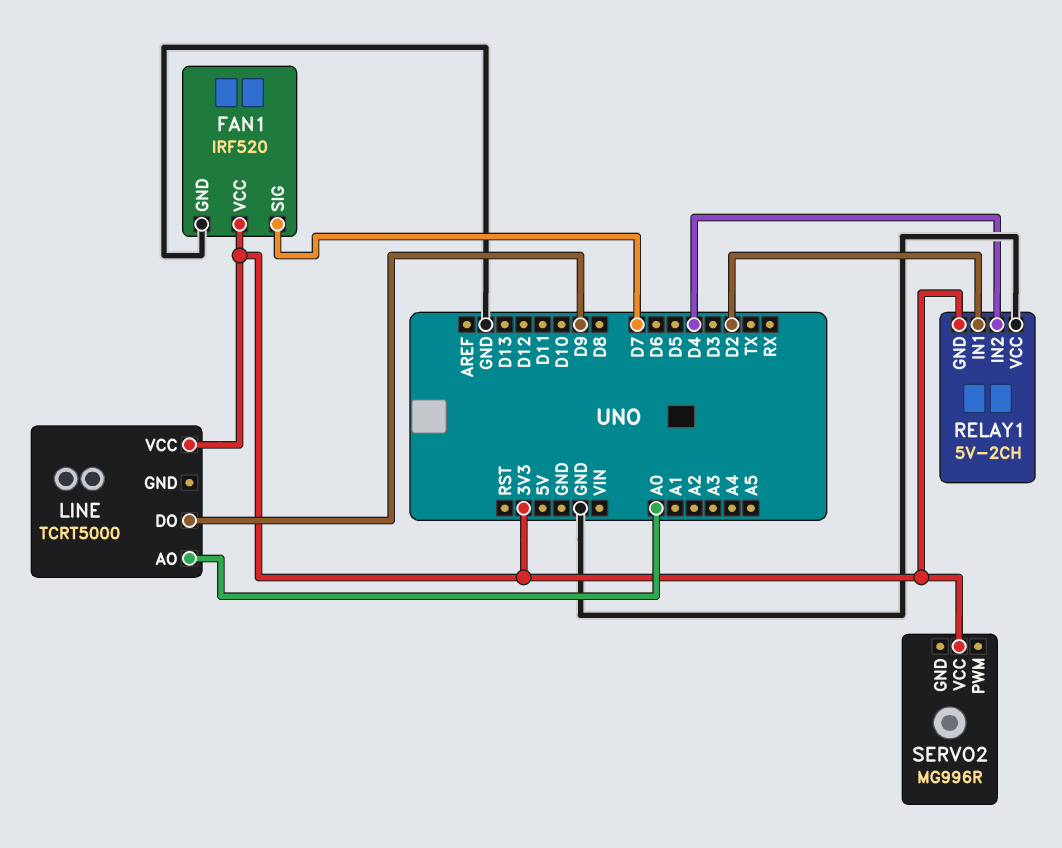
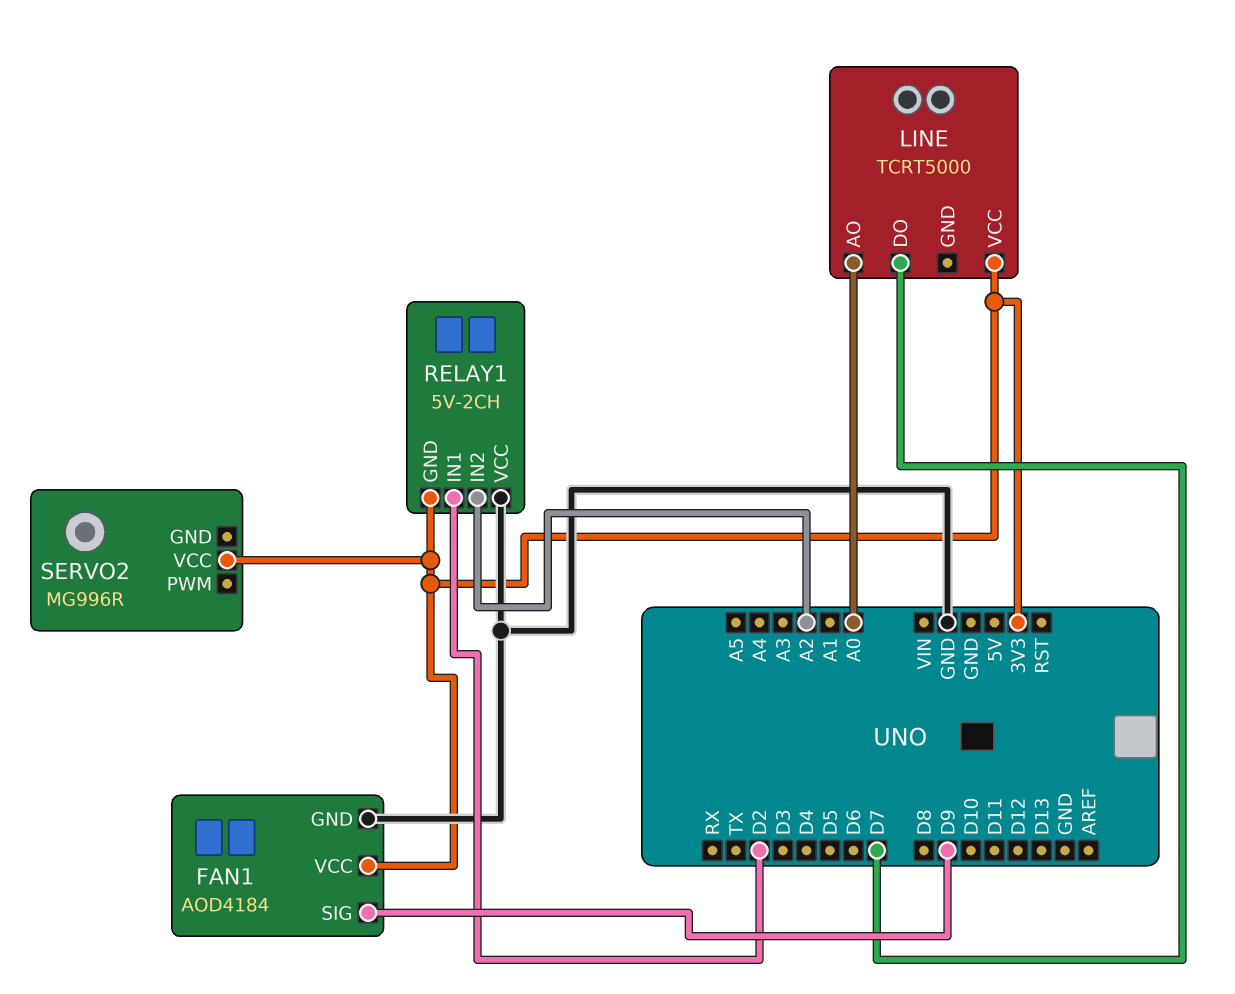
FAN1: IRF520 -> AOD4184
FAN1 pin SIG: D7 -> D9
LINE pin DO: D9 -> D7
RELAY1 pin IN2: D4 -> A2

